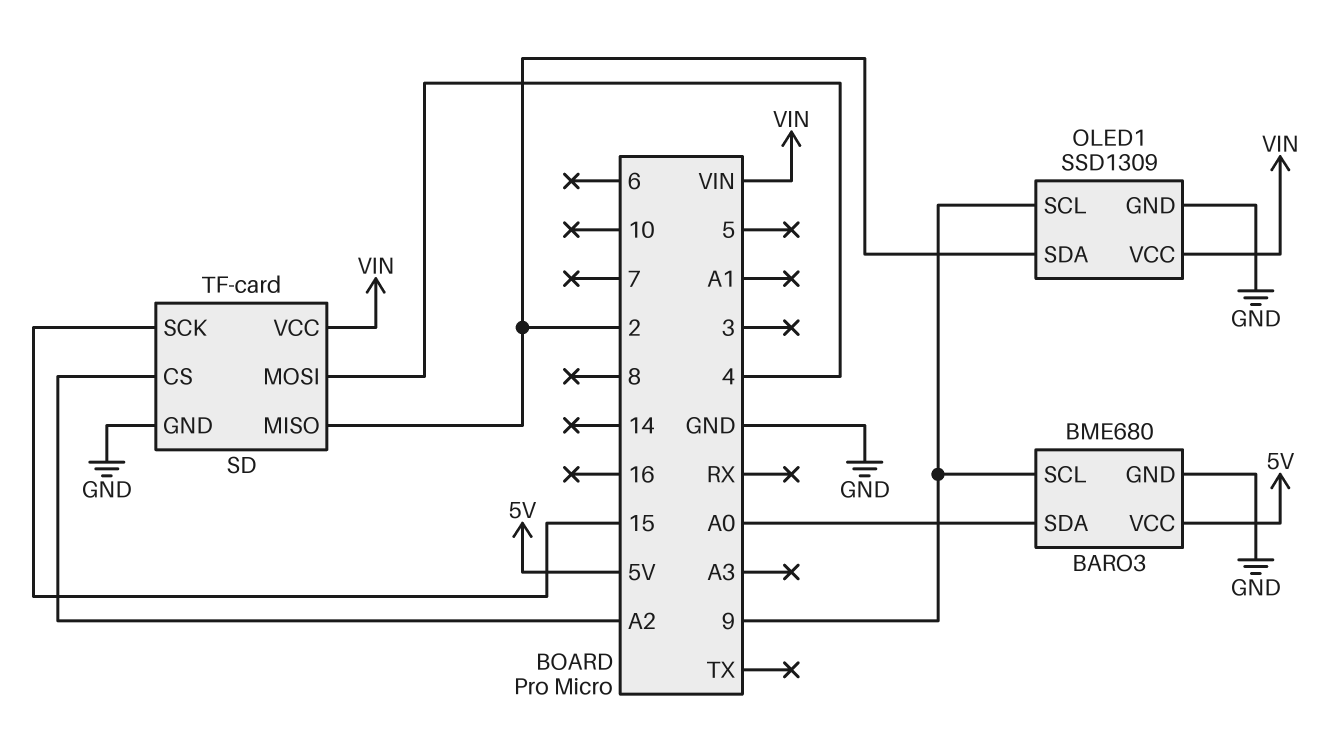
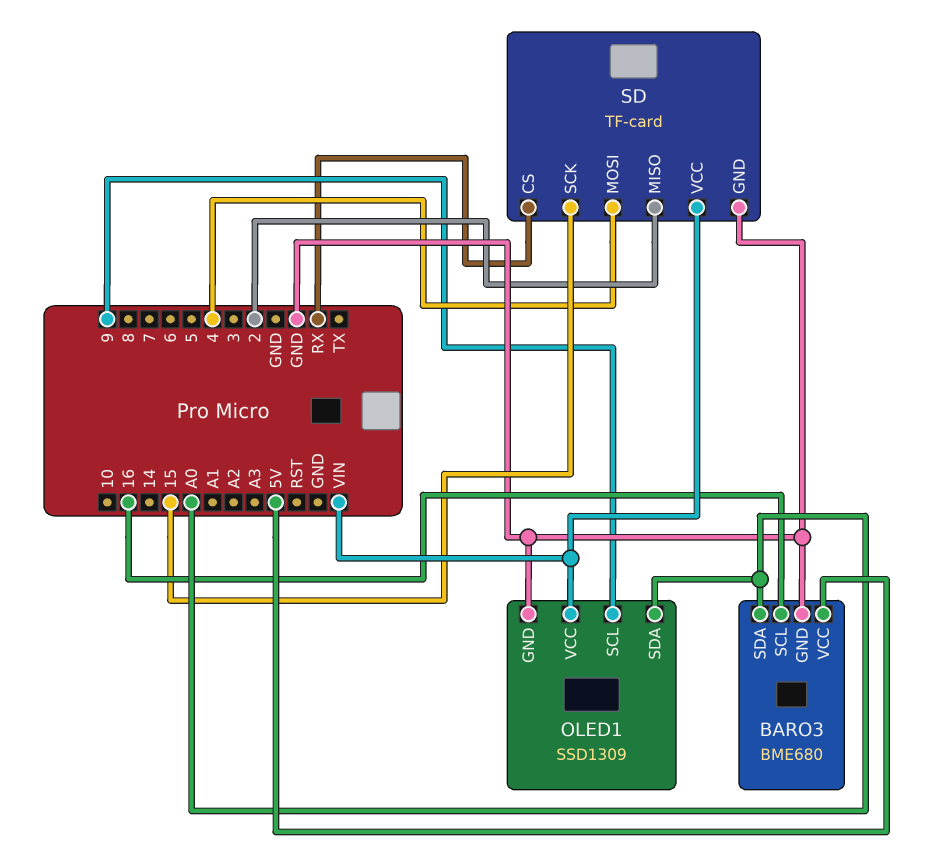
BARO3 pin SCL: 9 -> 16
OLED1 pin SDA: 2 -> A0
SD pin CS: A2 -> RX

